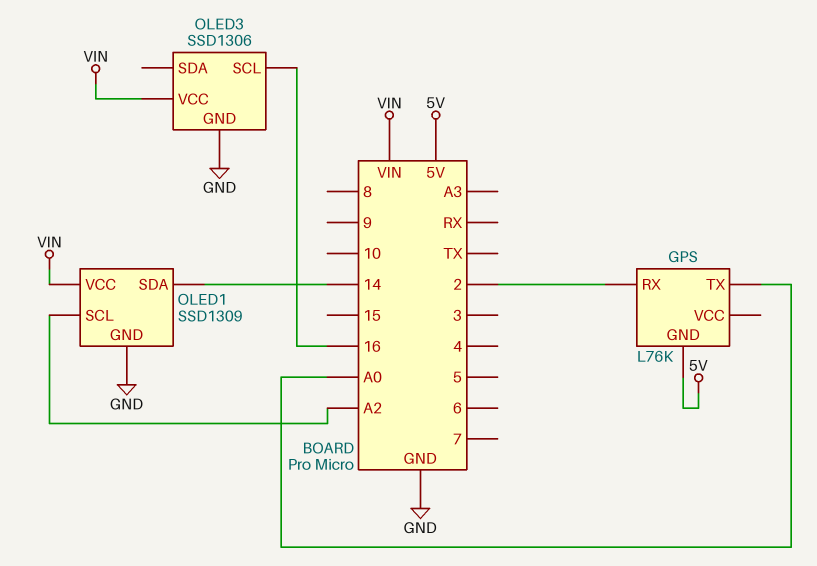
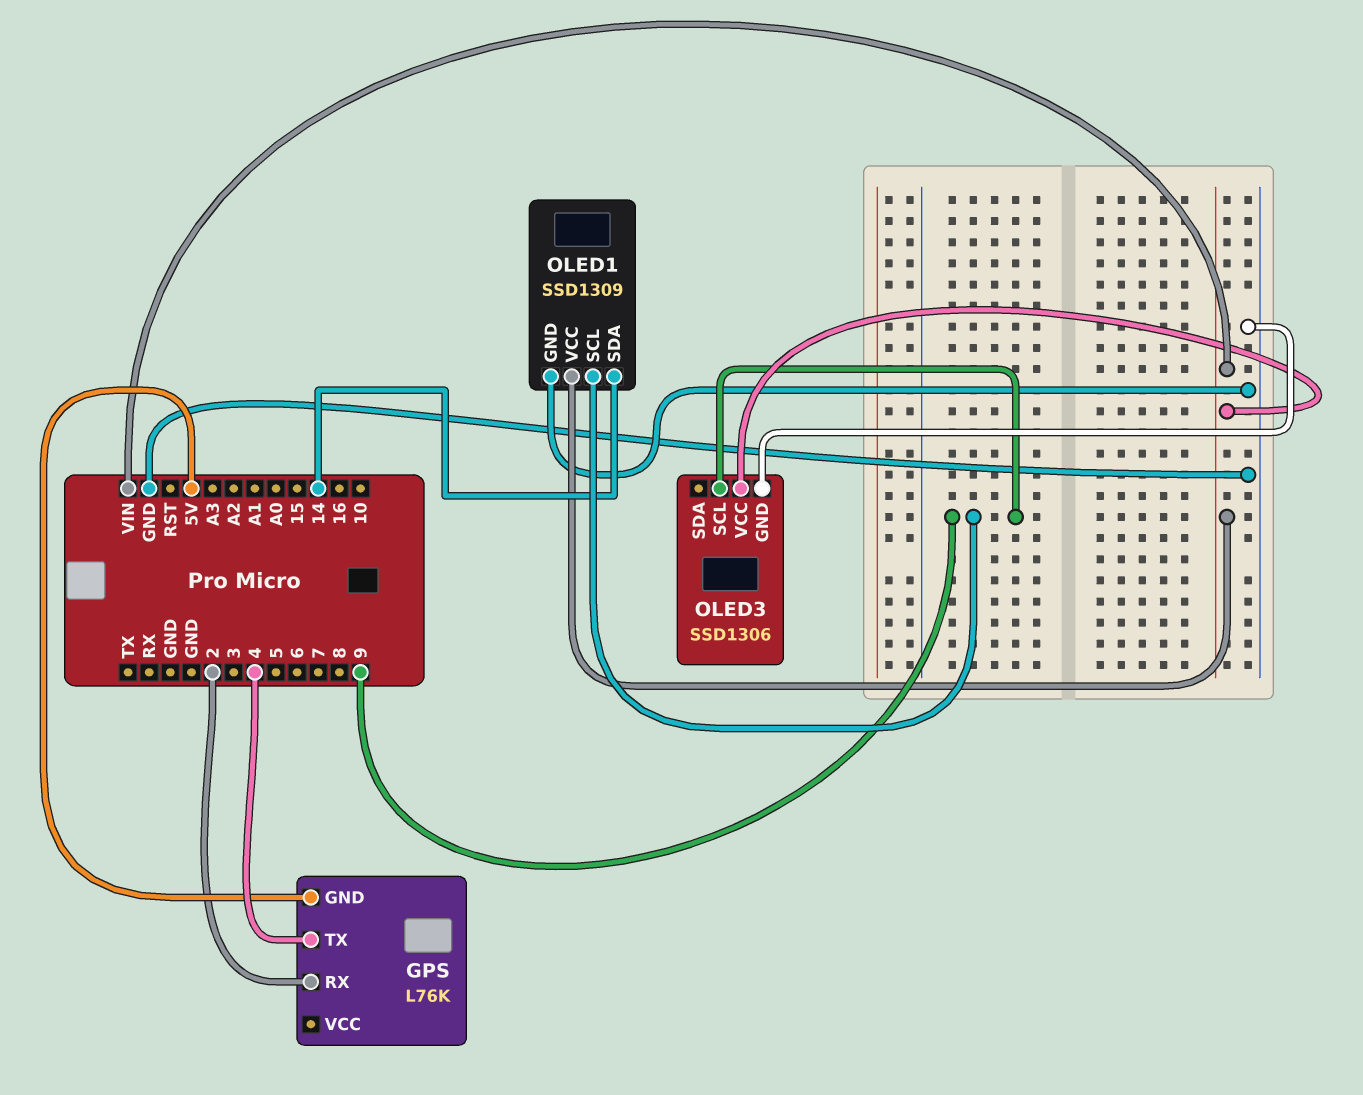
GPS pin TX: A0 -> 4
OLED1 pin SCL: A2 -> 9
OLED3 pin SCL: 16 -> 9

